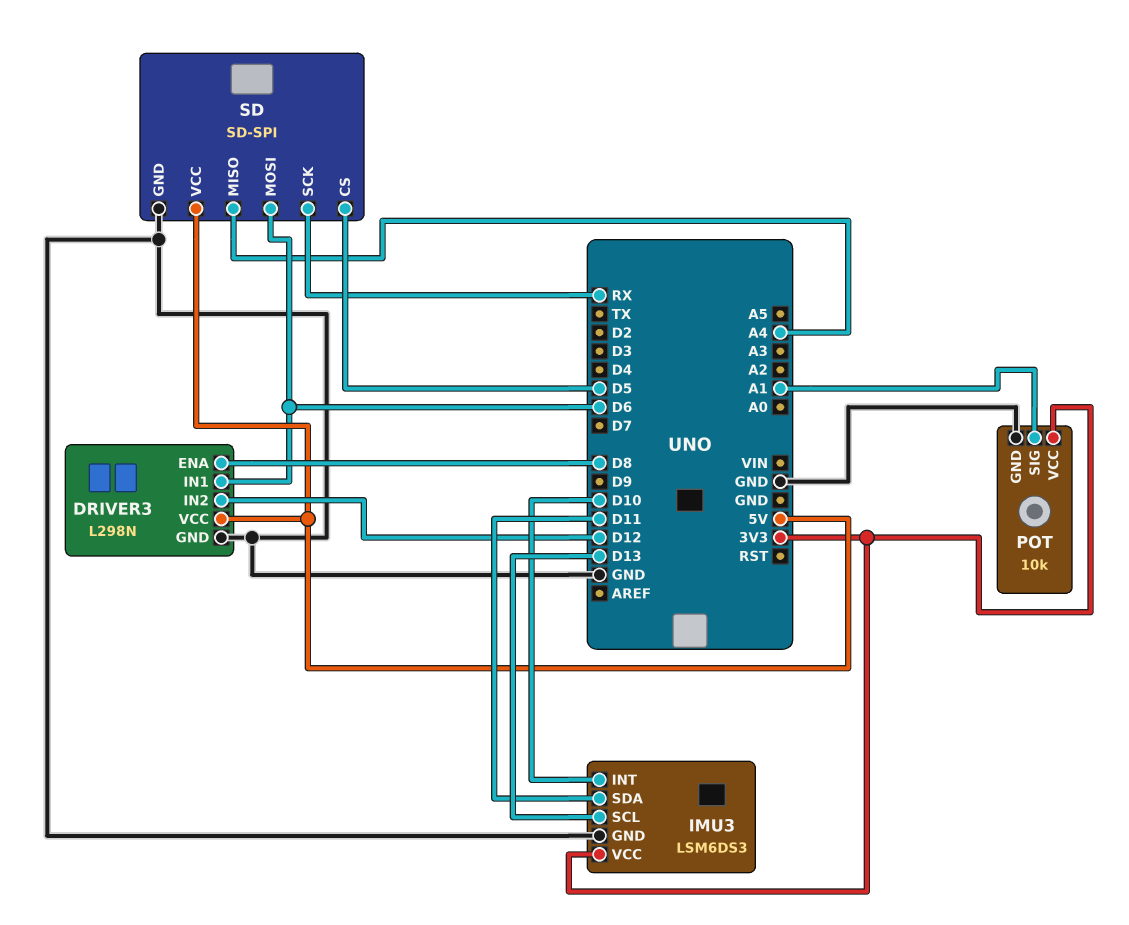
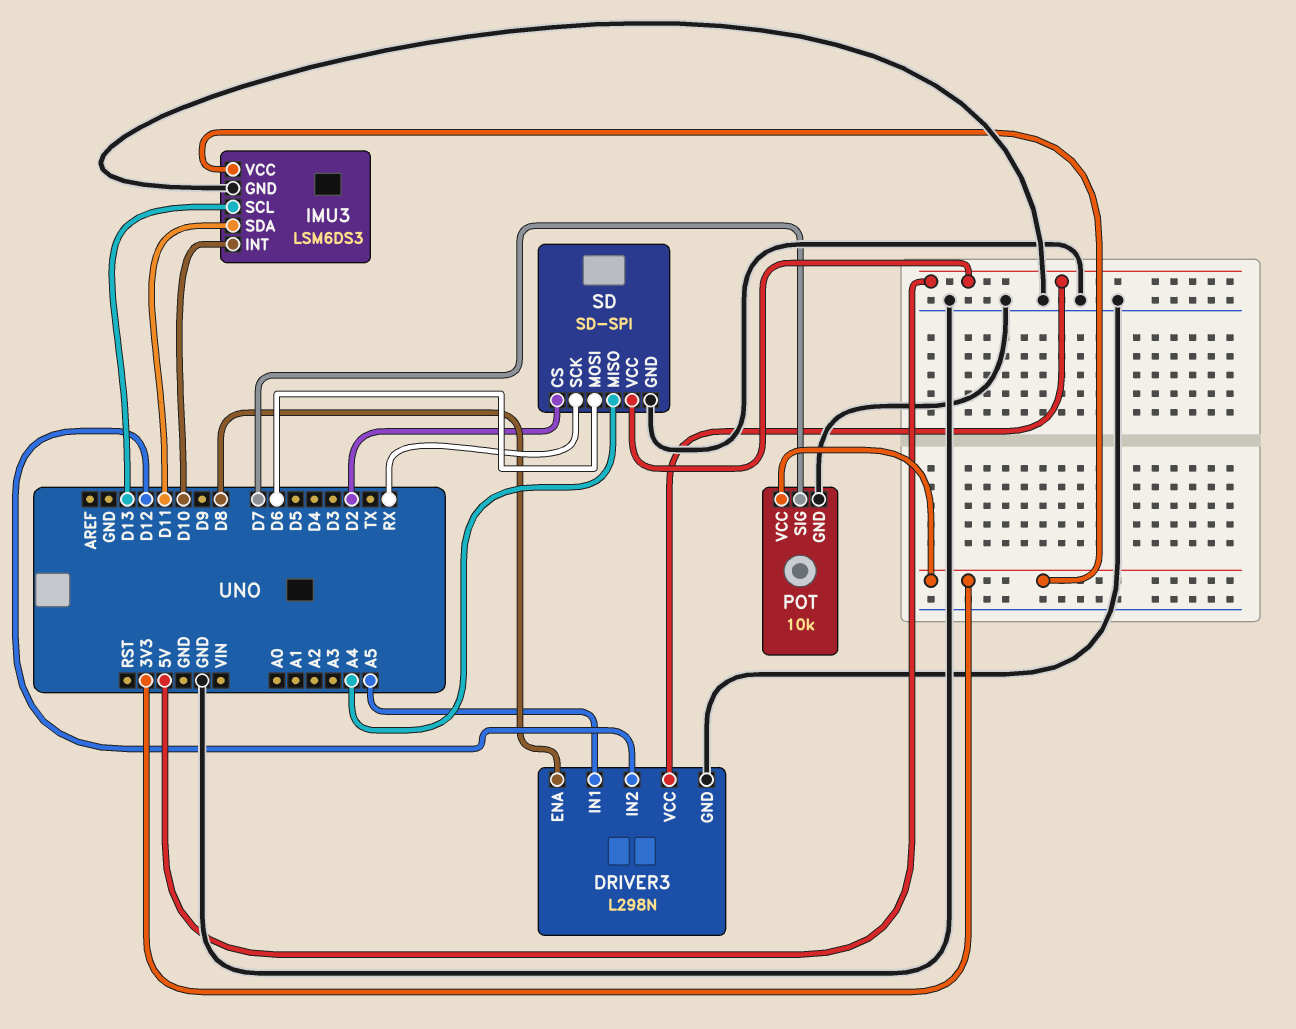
DRIVER3 pin IN1: D6 -> A5
POT pin SIG: A1 -> D7
SD pin CS: D5 -> D2

